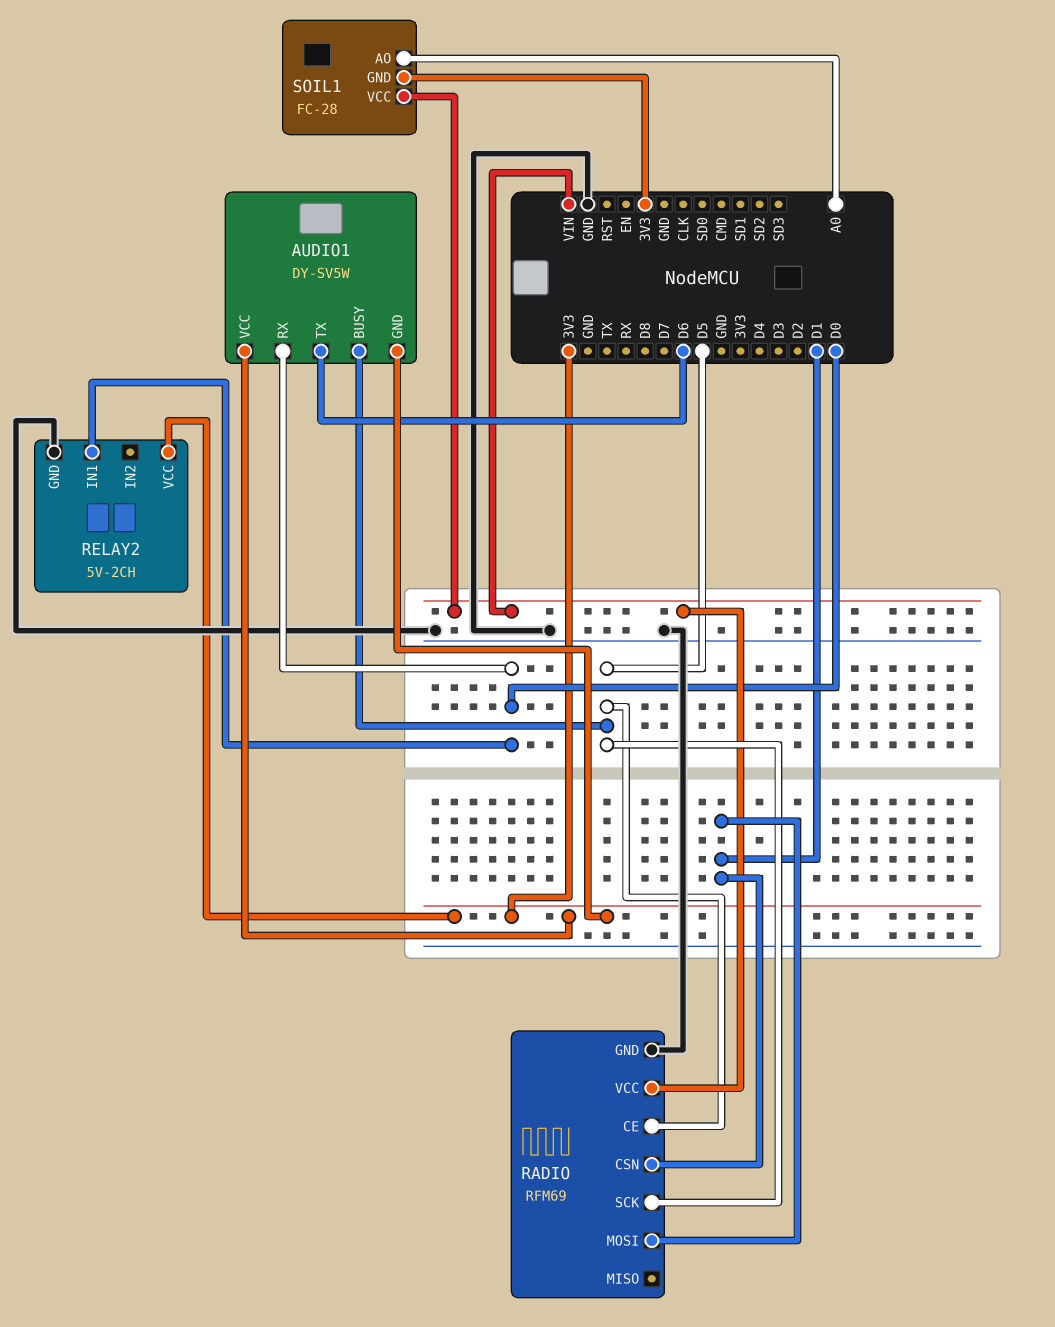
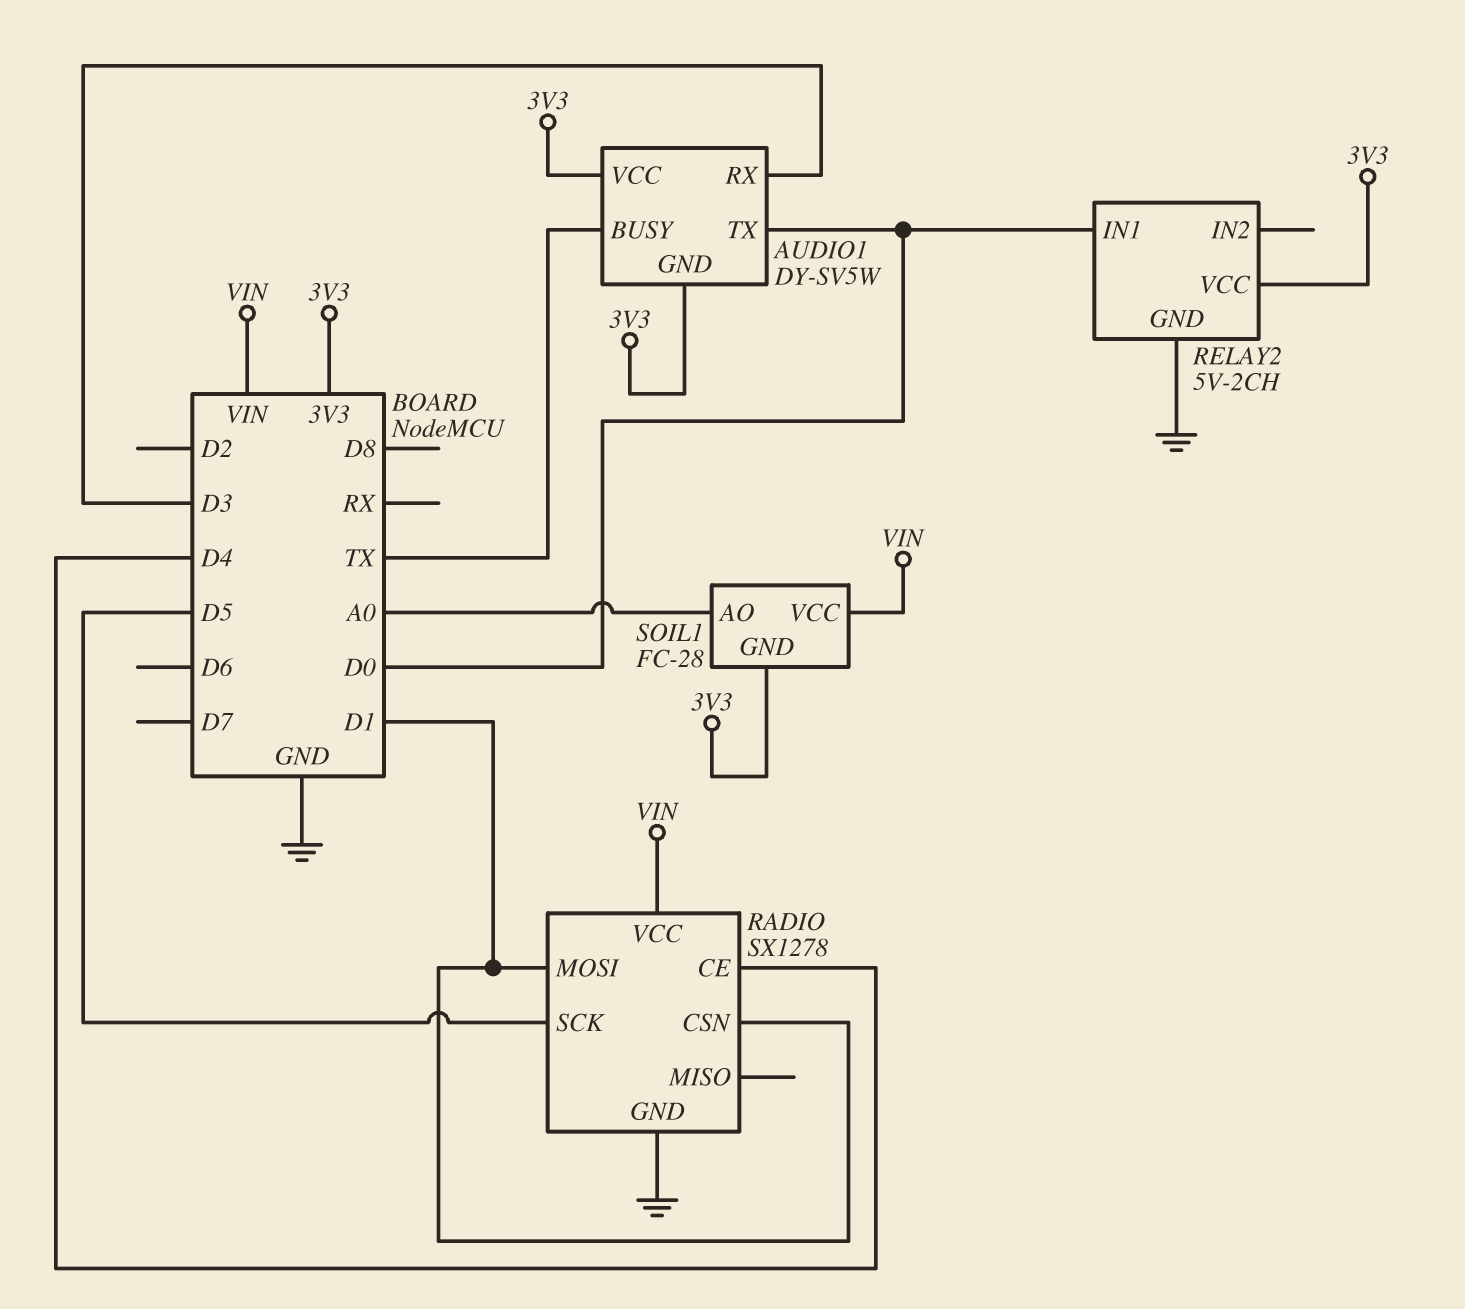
AUDIO1 pin BUSY: D5 -> TX
AUDIO1 pin RX: D0 -> D3
AUDIO1 pin TX: D6 -> D0
RADIO: RFM69 -> SX1278
RADIO pin CE: D5 -> D4

